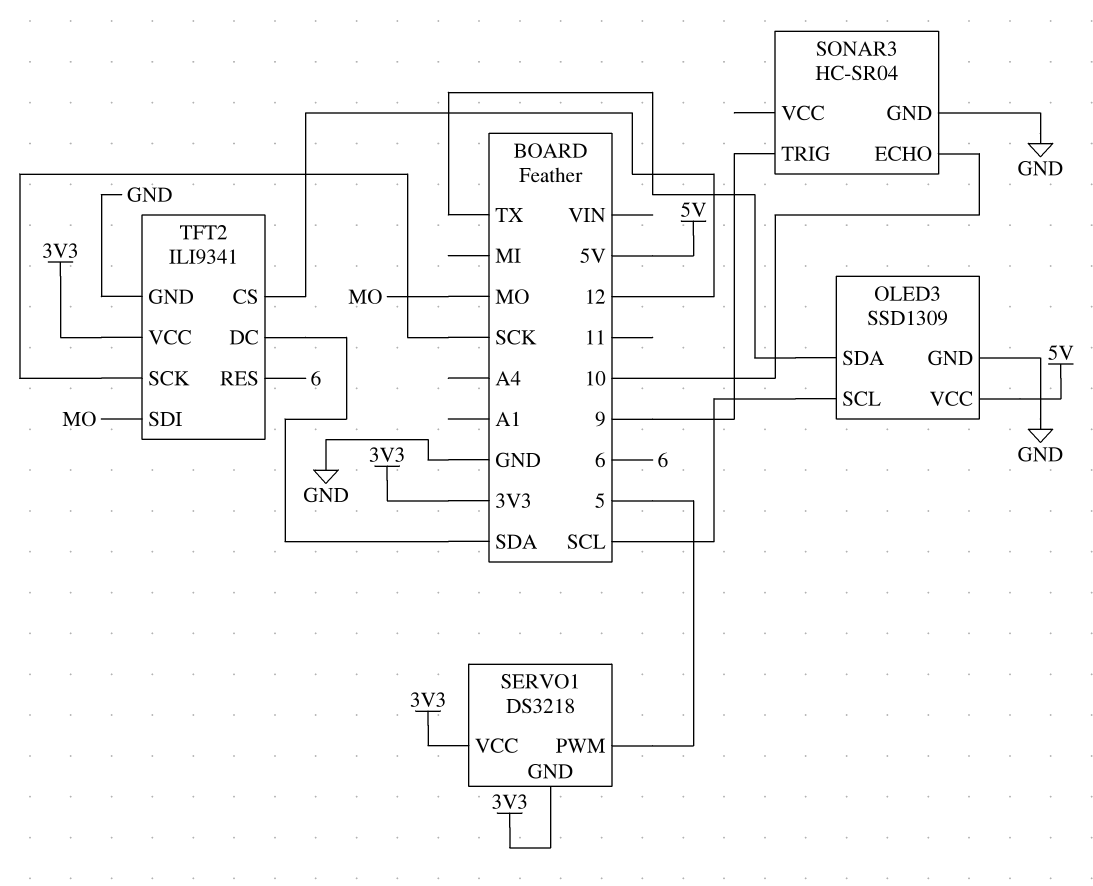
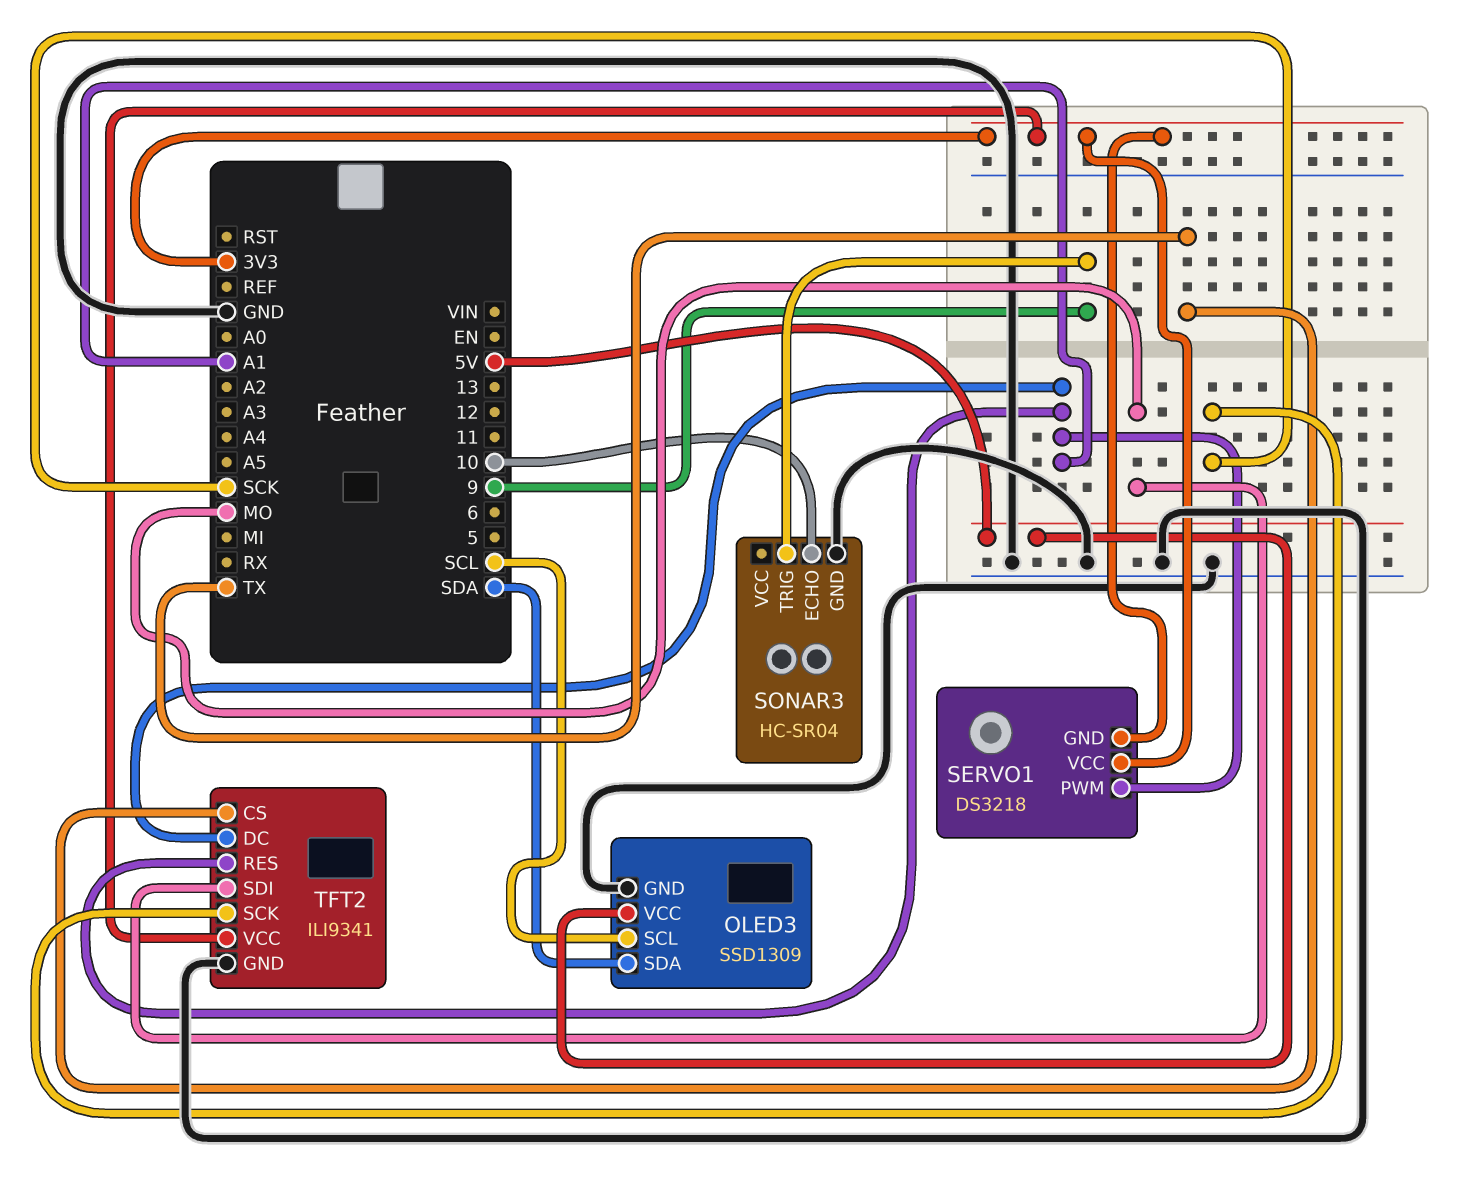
OLED3 pin SDA: TX -> SDA
SERVO1 pin PWM: 5 -> A1
TFT2 pin CS: 12 -> TX
TFT2 pin DC: SDA -> A1
TFT2 pin RES: 6 -> A1

